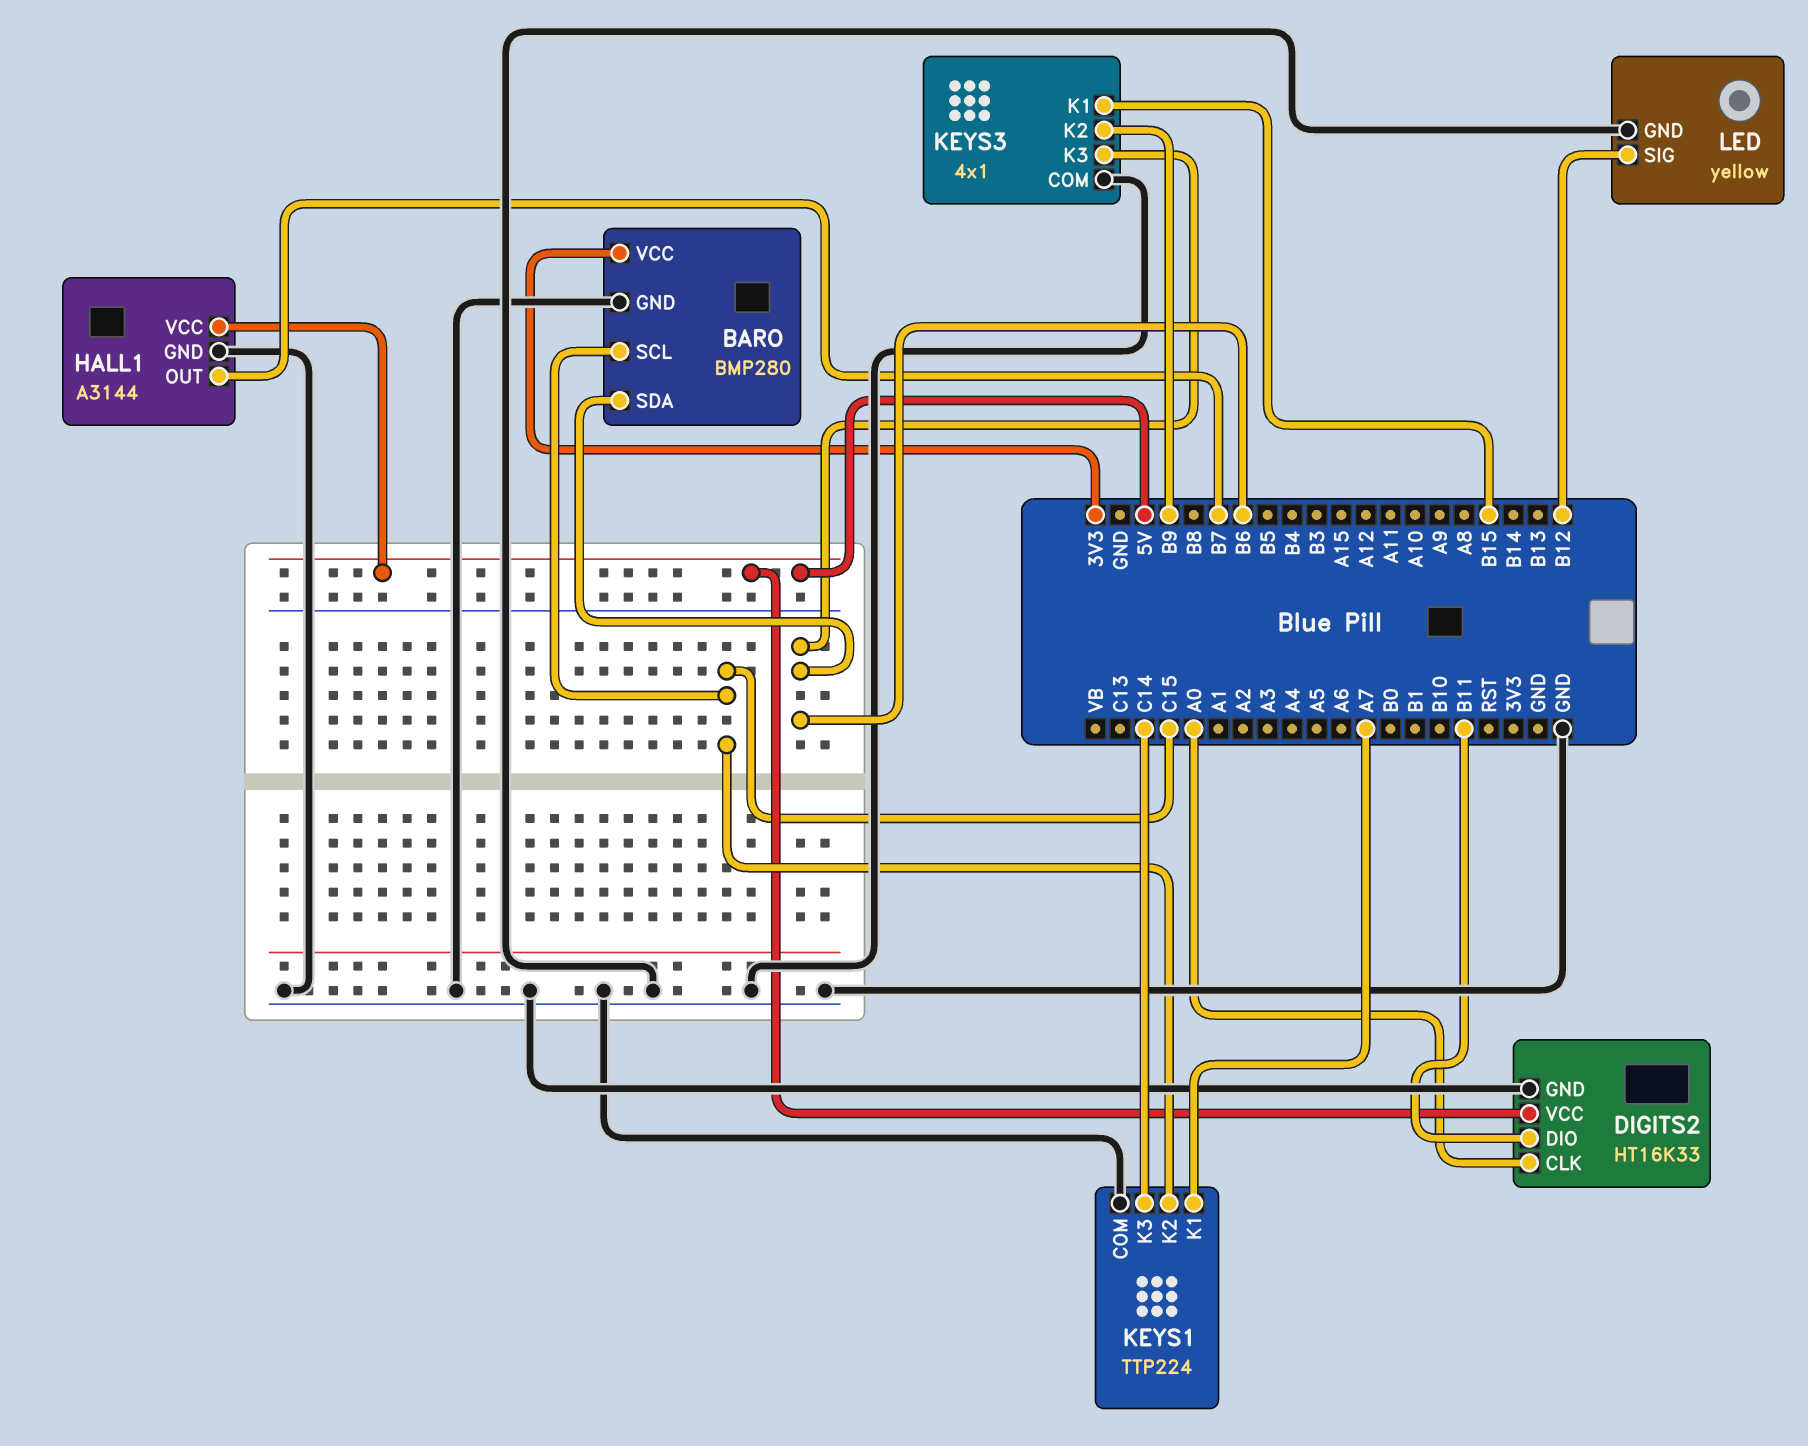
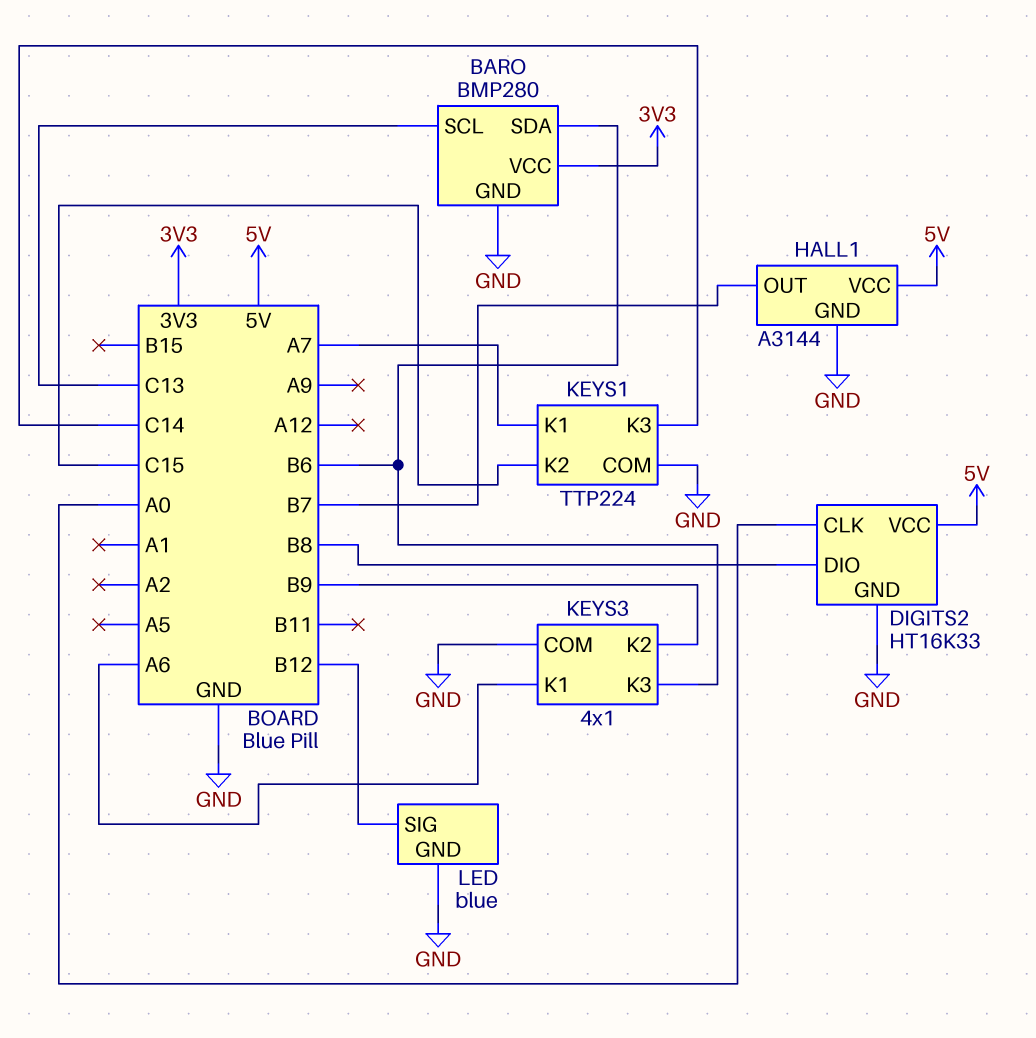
BARO pin SCL: C15 -> C13
DIGITS2 pin DIO: B11 -> B8
KEYS3 pin K1: B15 -> A6
LED: yellow -> blue

